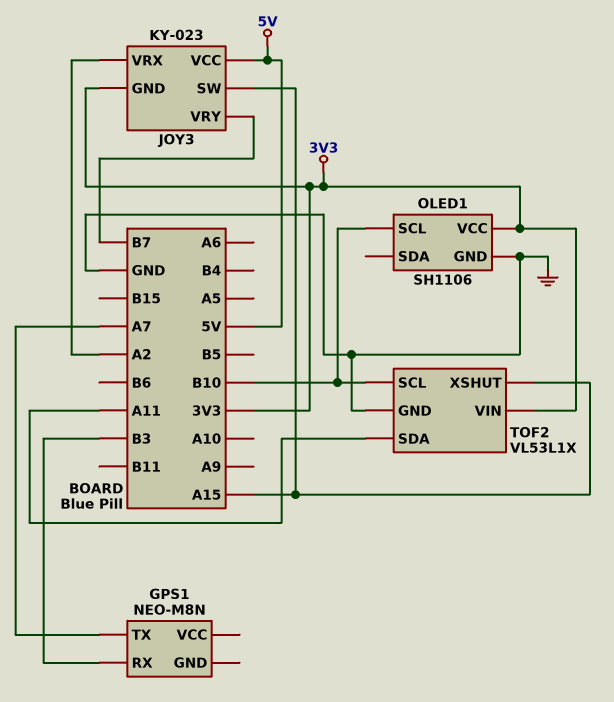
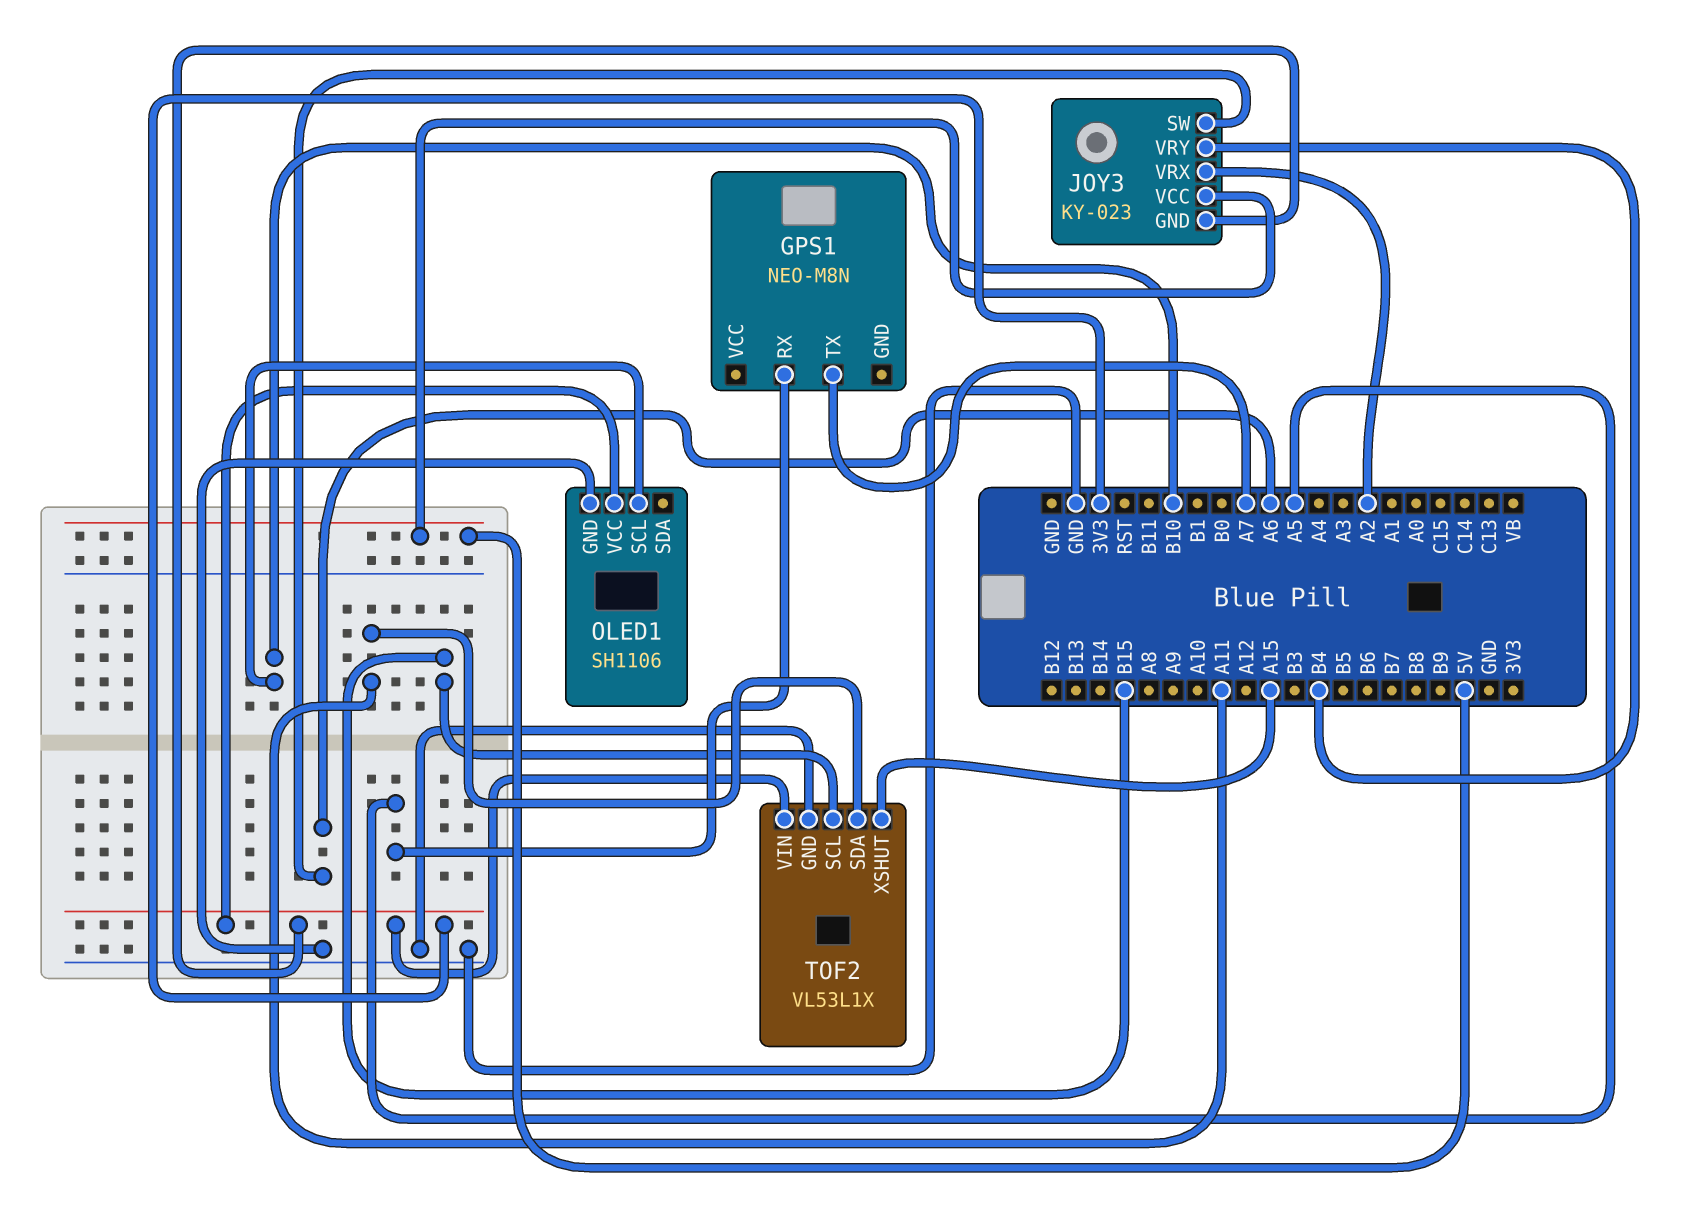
GPS1 pin RX: B3 -> A5
JOY3 pin SW: A15 -> A6
JOY3 pin VRY: B7 -> B4
TOF2 pin SCL: B10 -> B15

